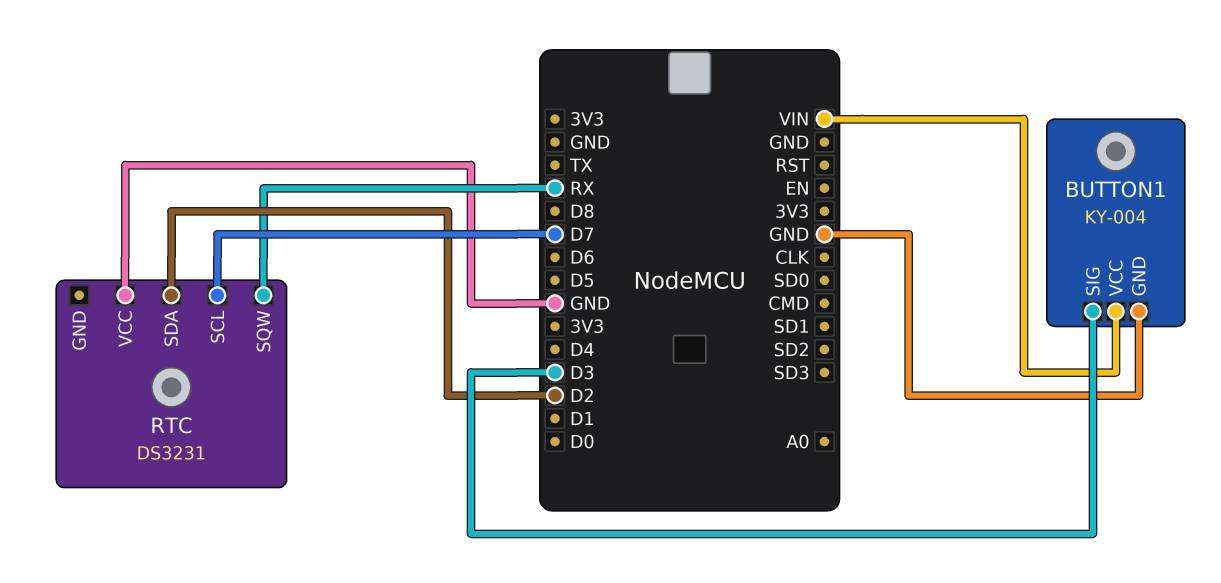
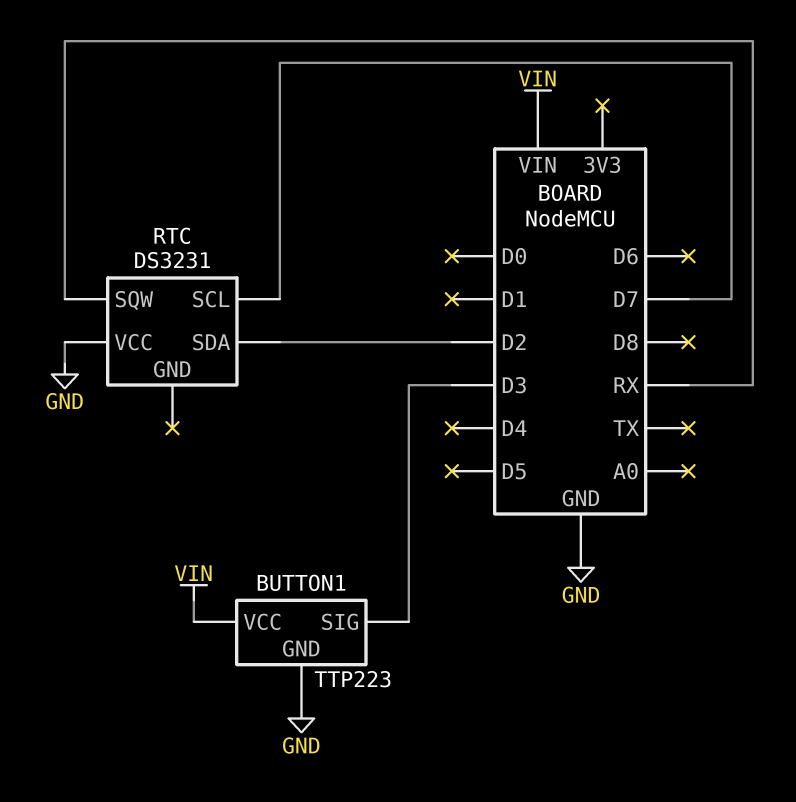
BUTTON1: KY-004 -> TTP223

